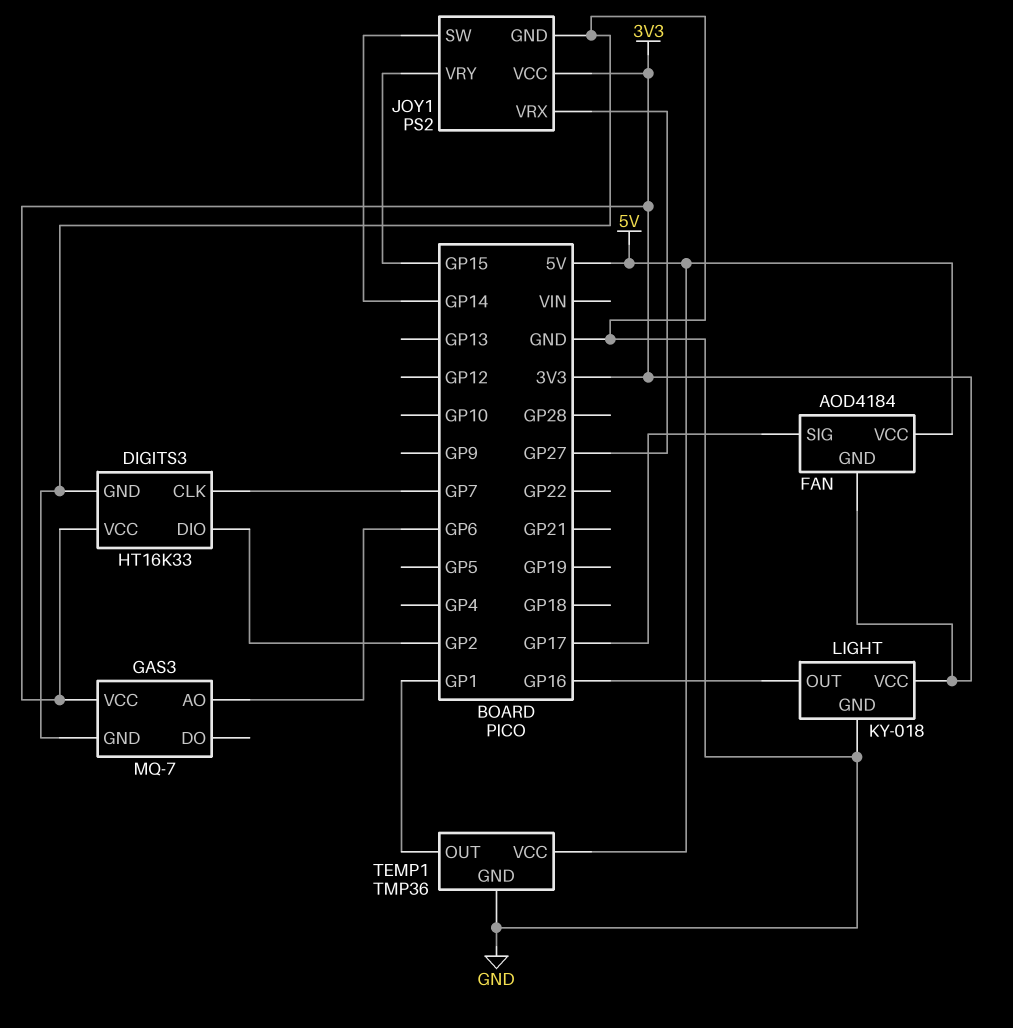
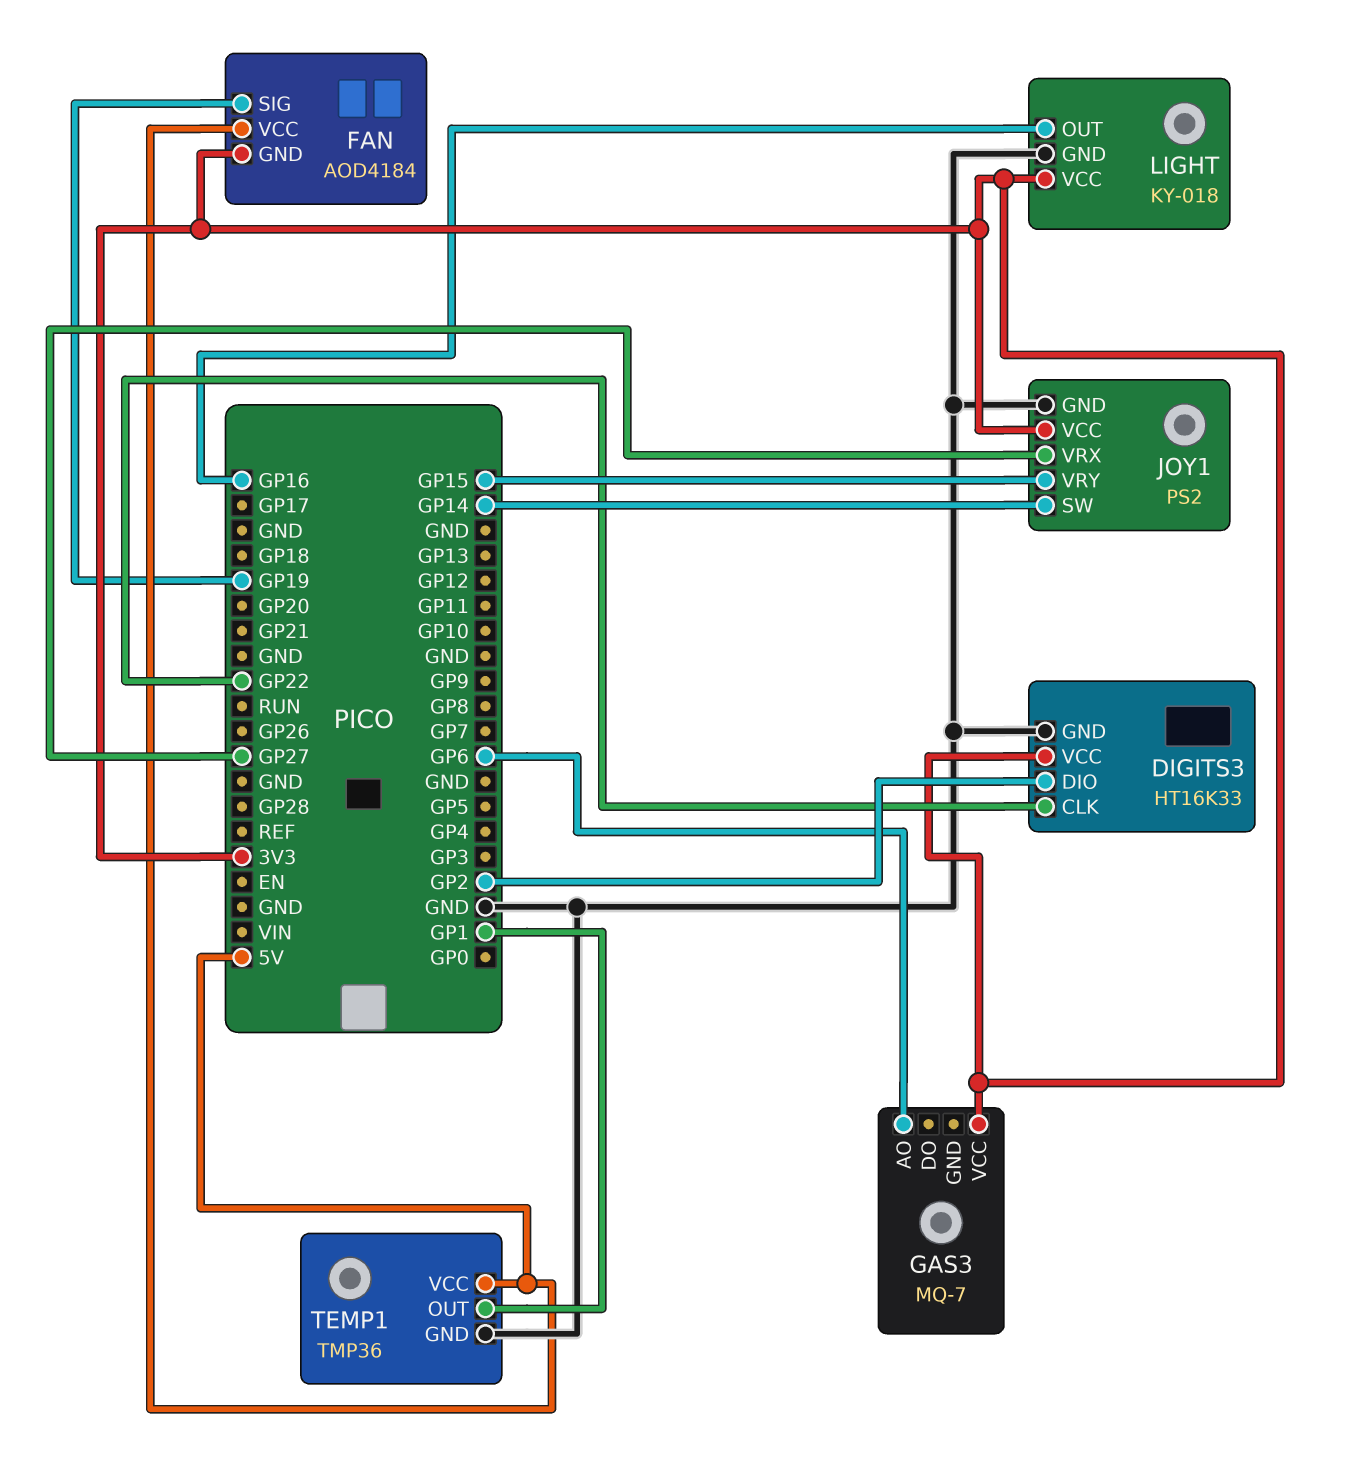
DIGITS3 pin CLK: GP7 -> GP22
FAN pin SIG: GP17 -> GP19
GAS3 pin GND: GND -> none

